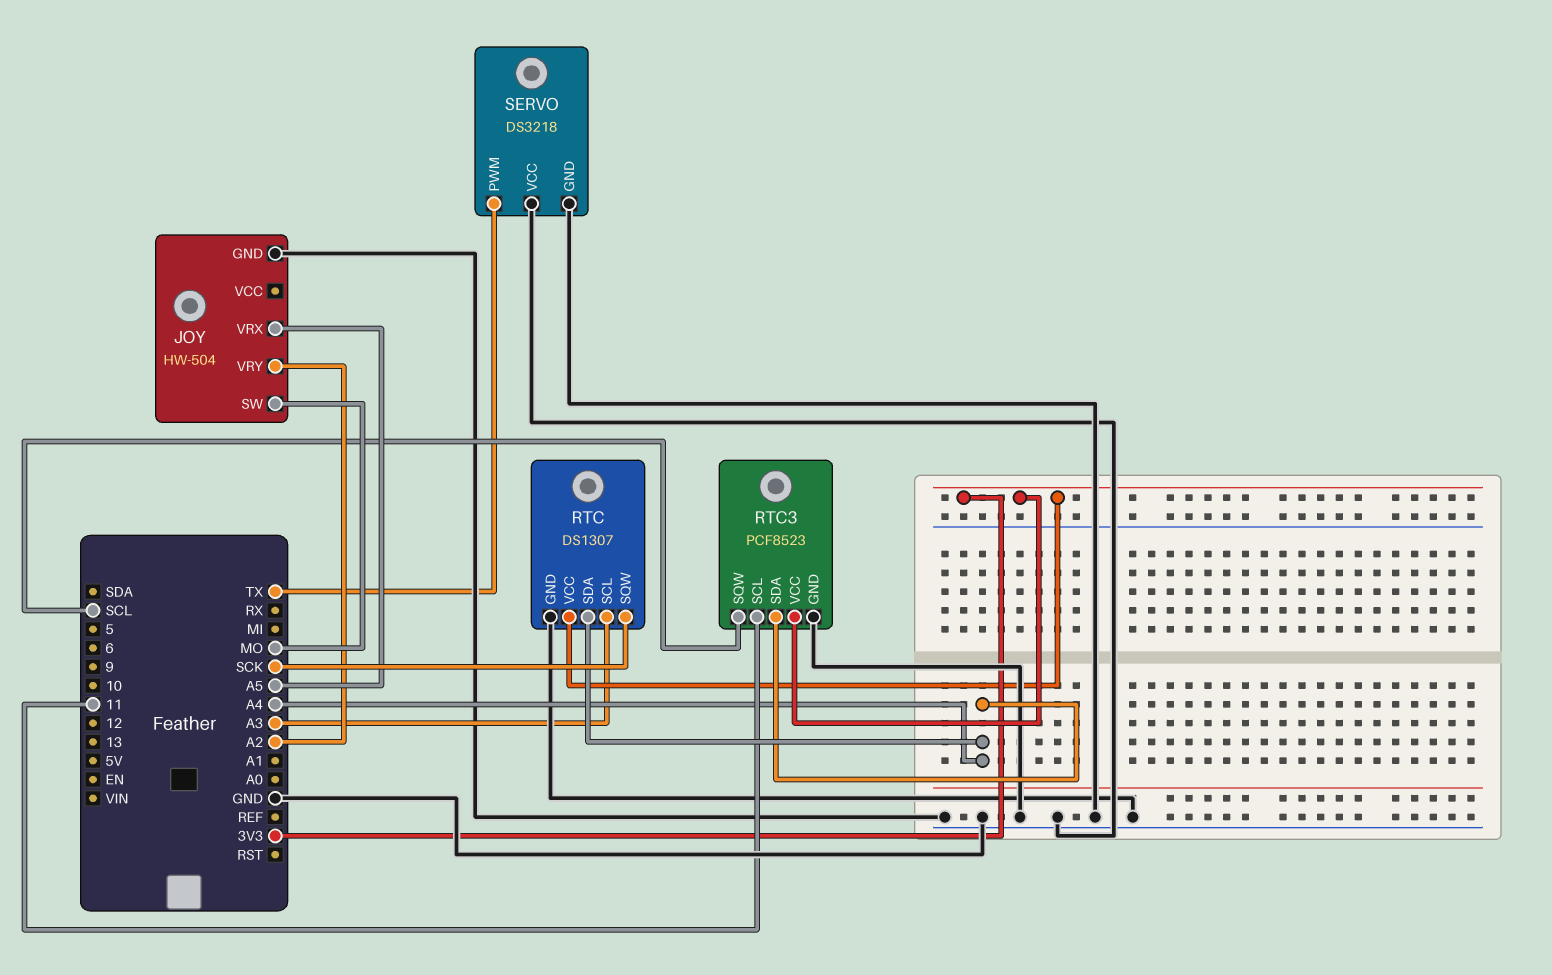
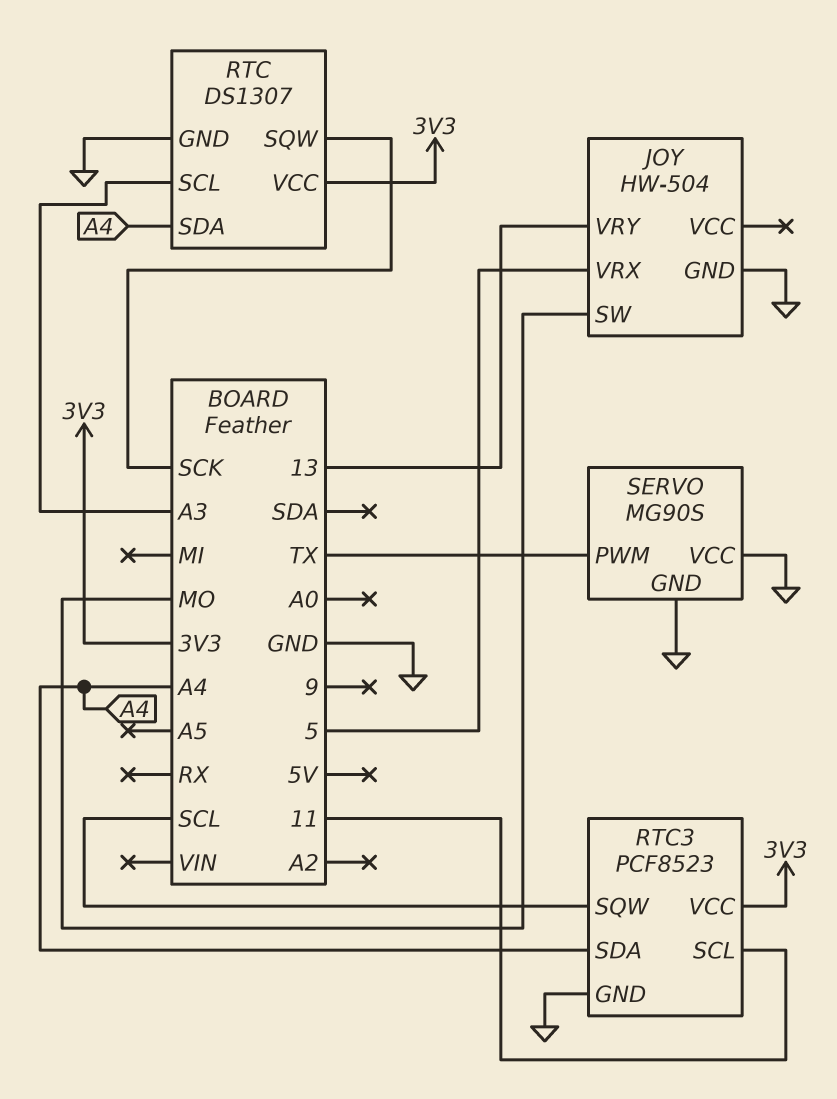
JOY pin VRX: A5 -> 5
JOY pin VRY: A2 -> 13
SERVO: DS3218 -> MG90S

